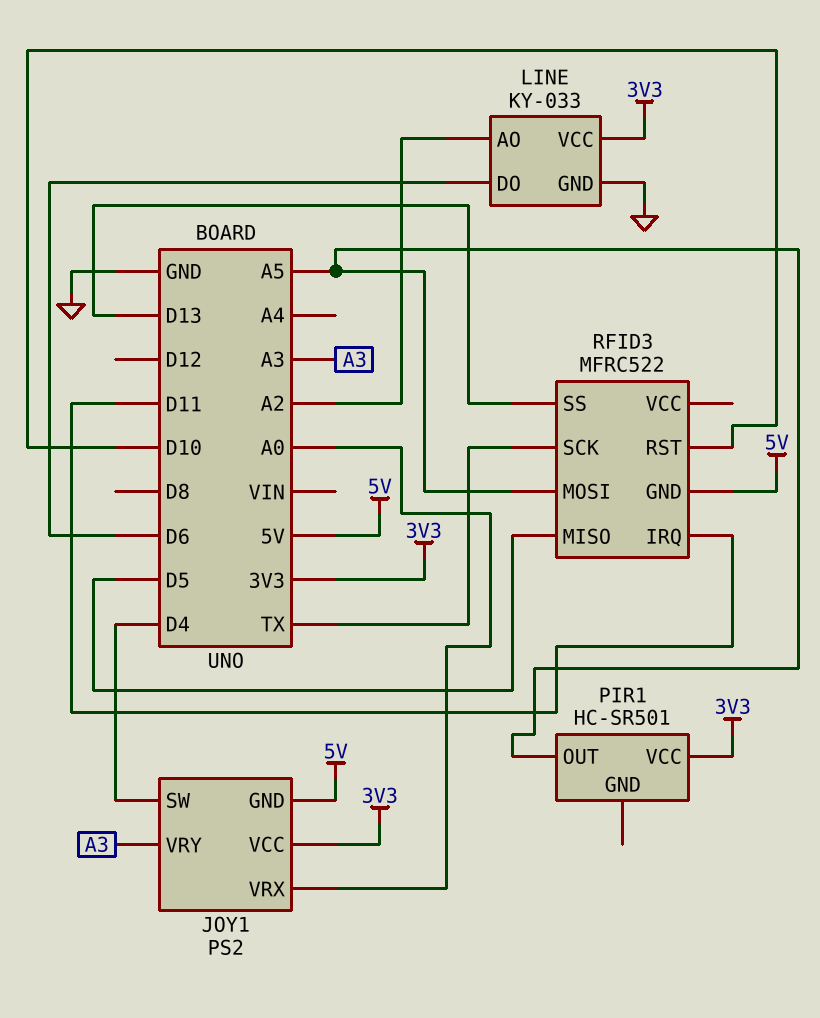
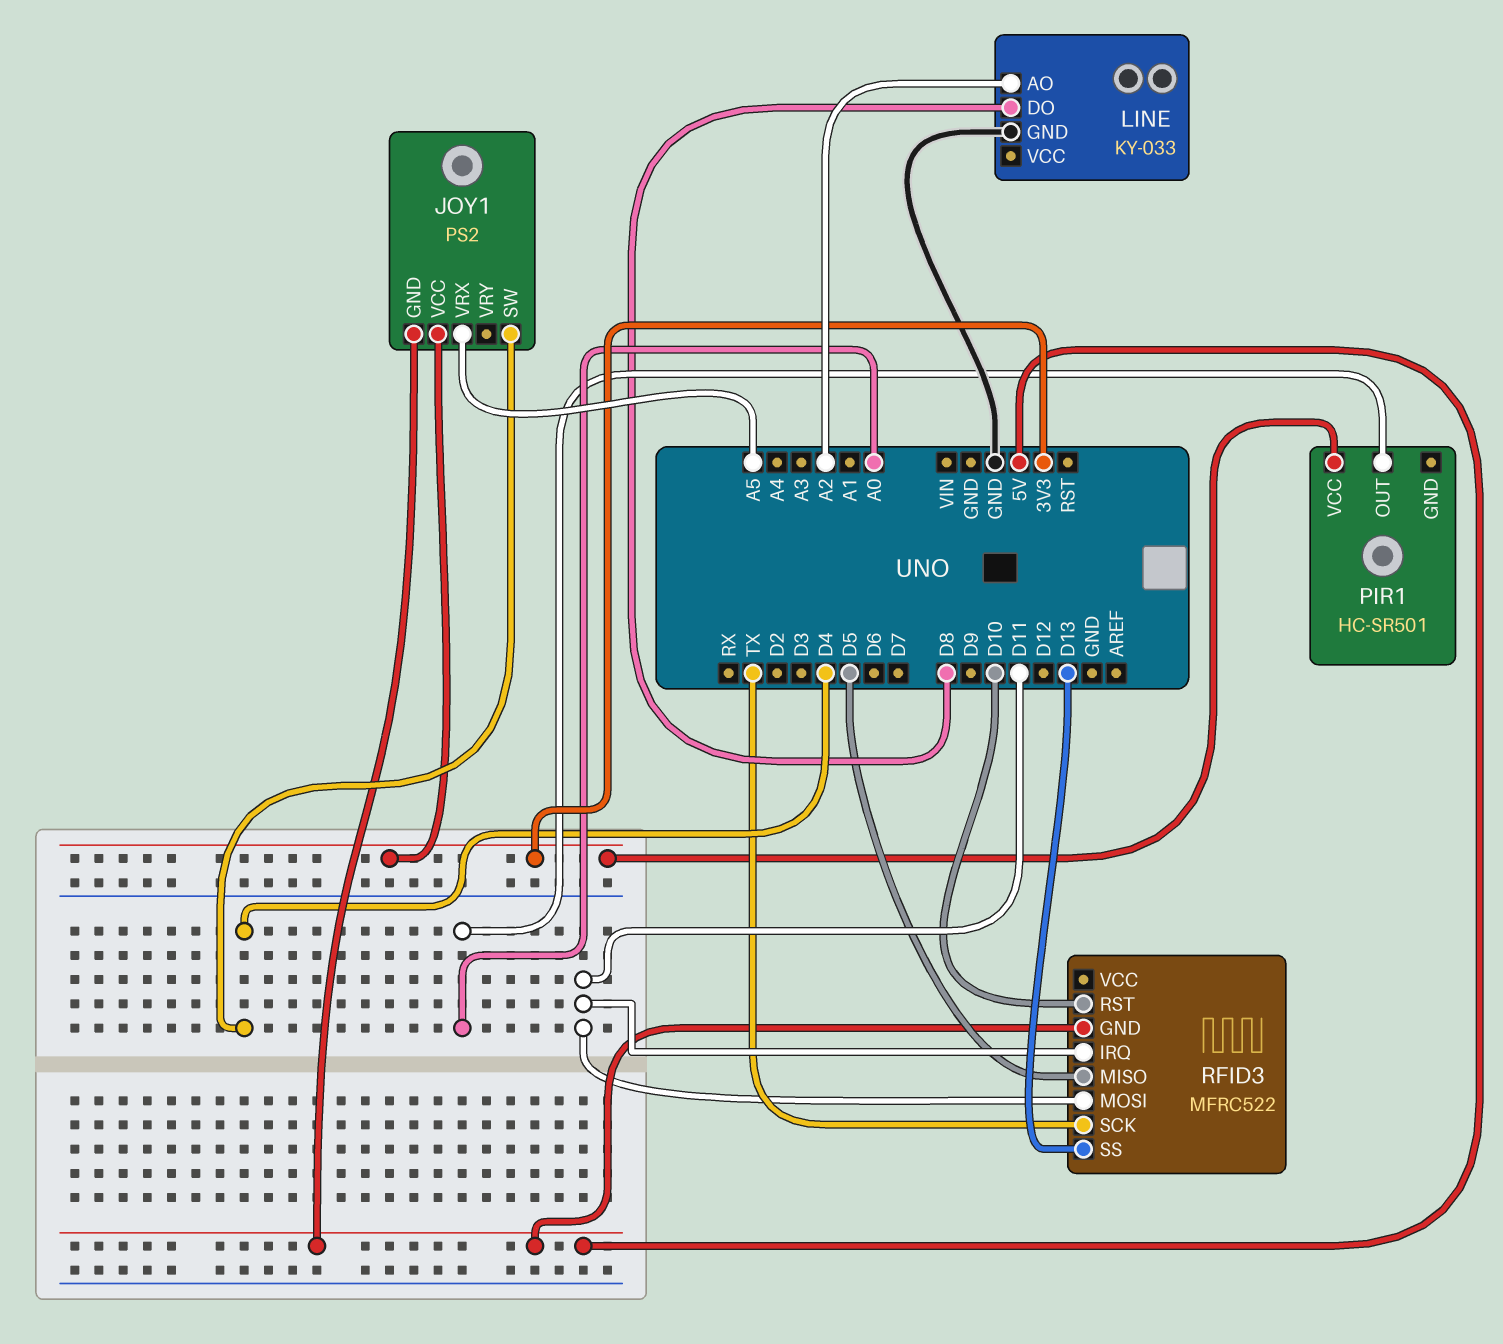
JOY1 pin VRX: A0 -> A5
JOY1 pin VRY: A3 -> none
LINE pin DO: D6 -> D8
LINE pin VCC: 3V3 -> none
PIR1 pin OUT: A5 -> A0
RFID3 pin MOSI: A5 -> D11

